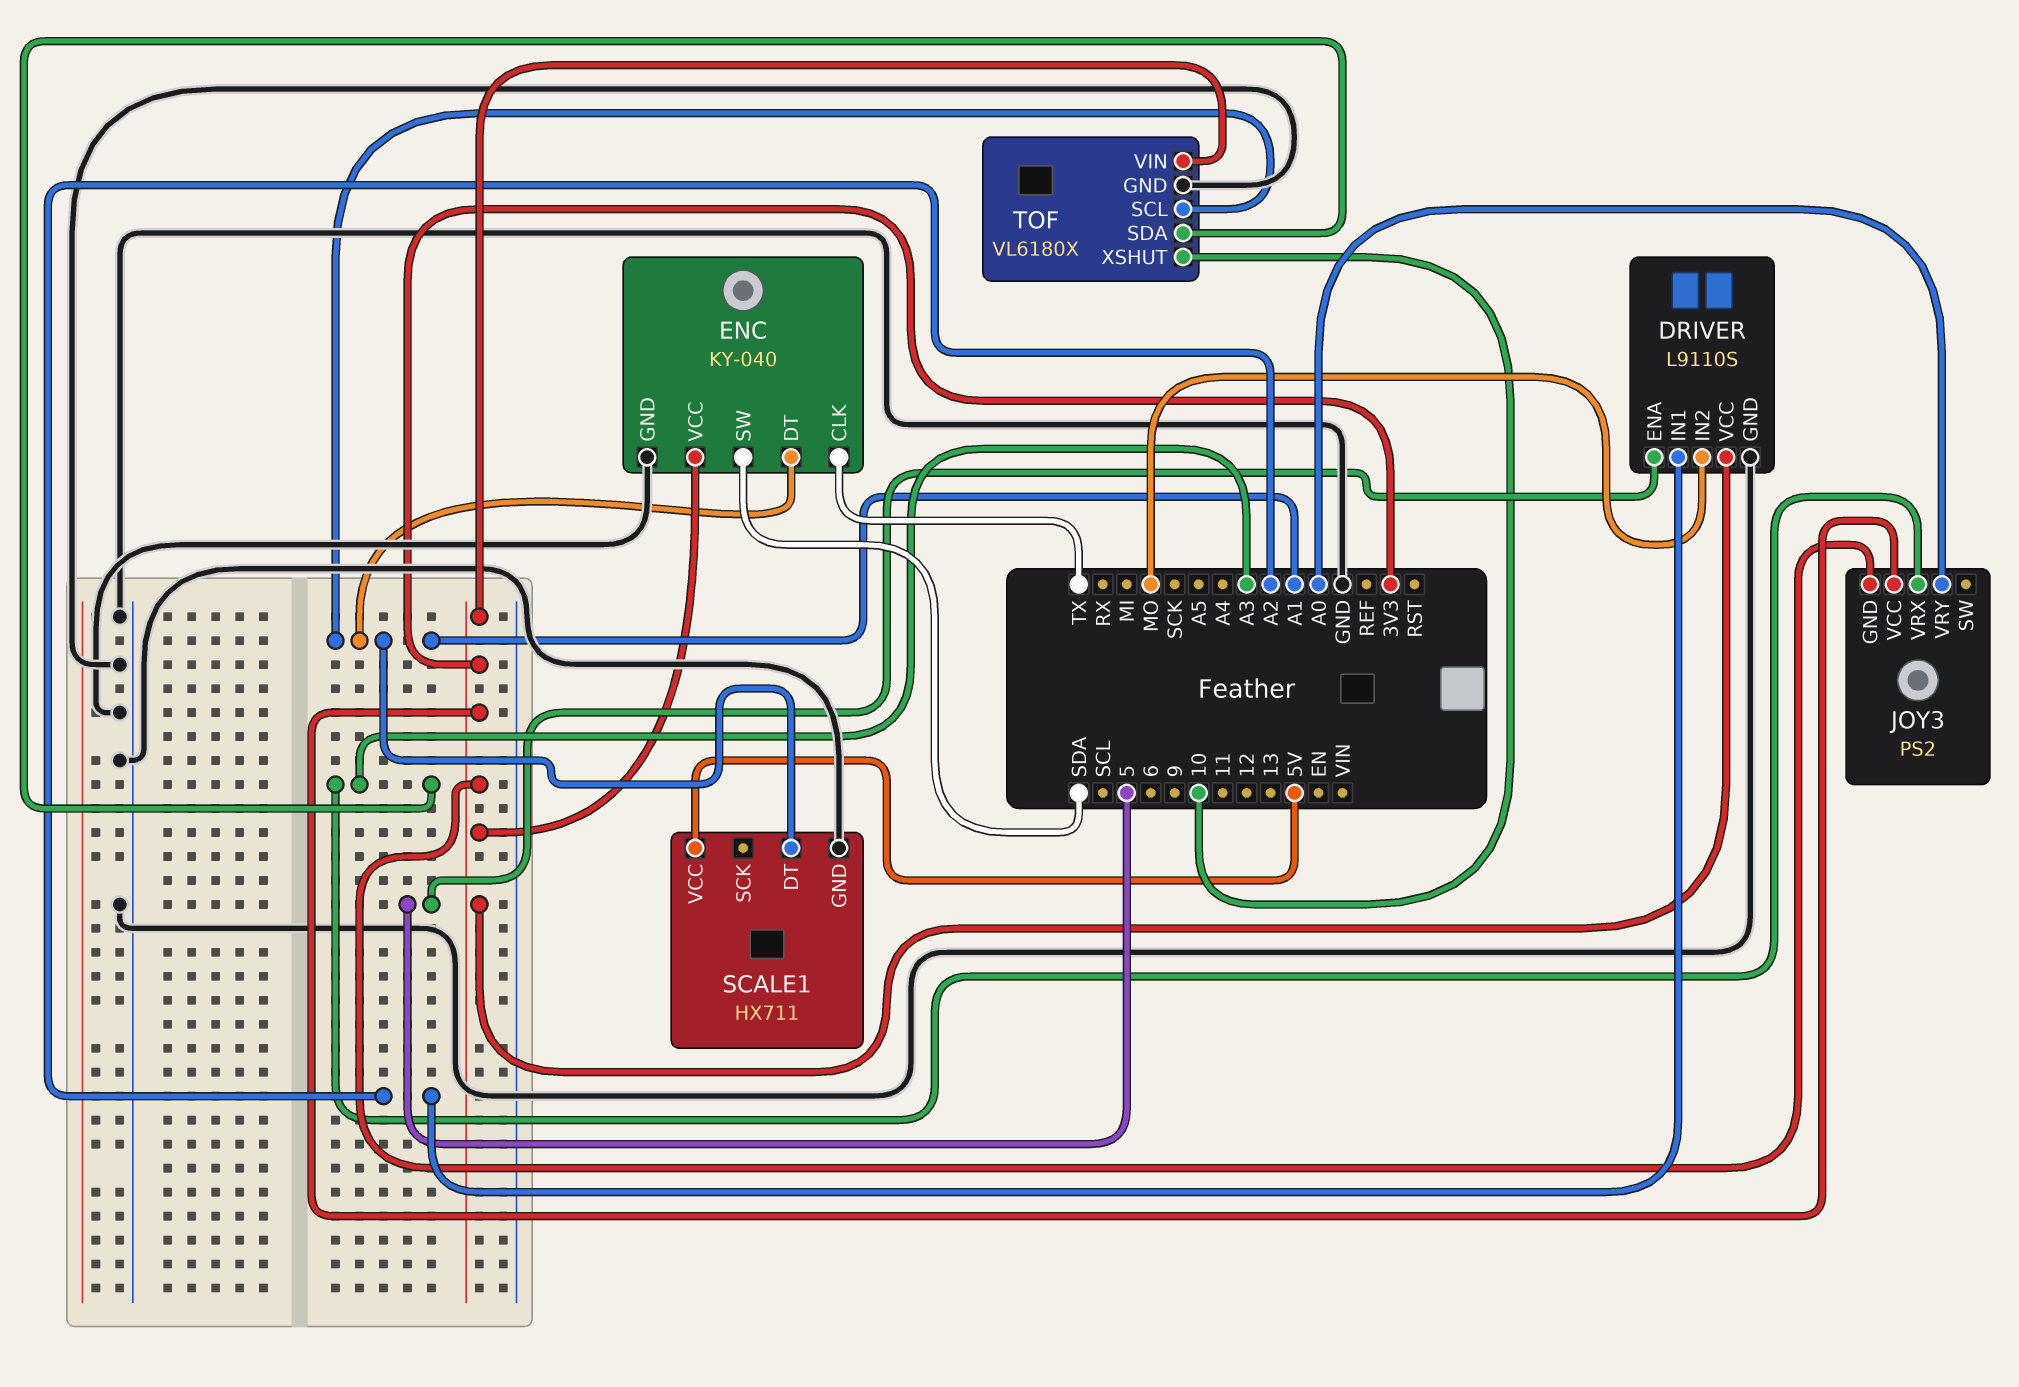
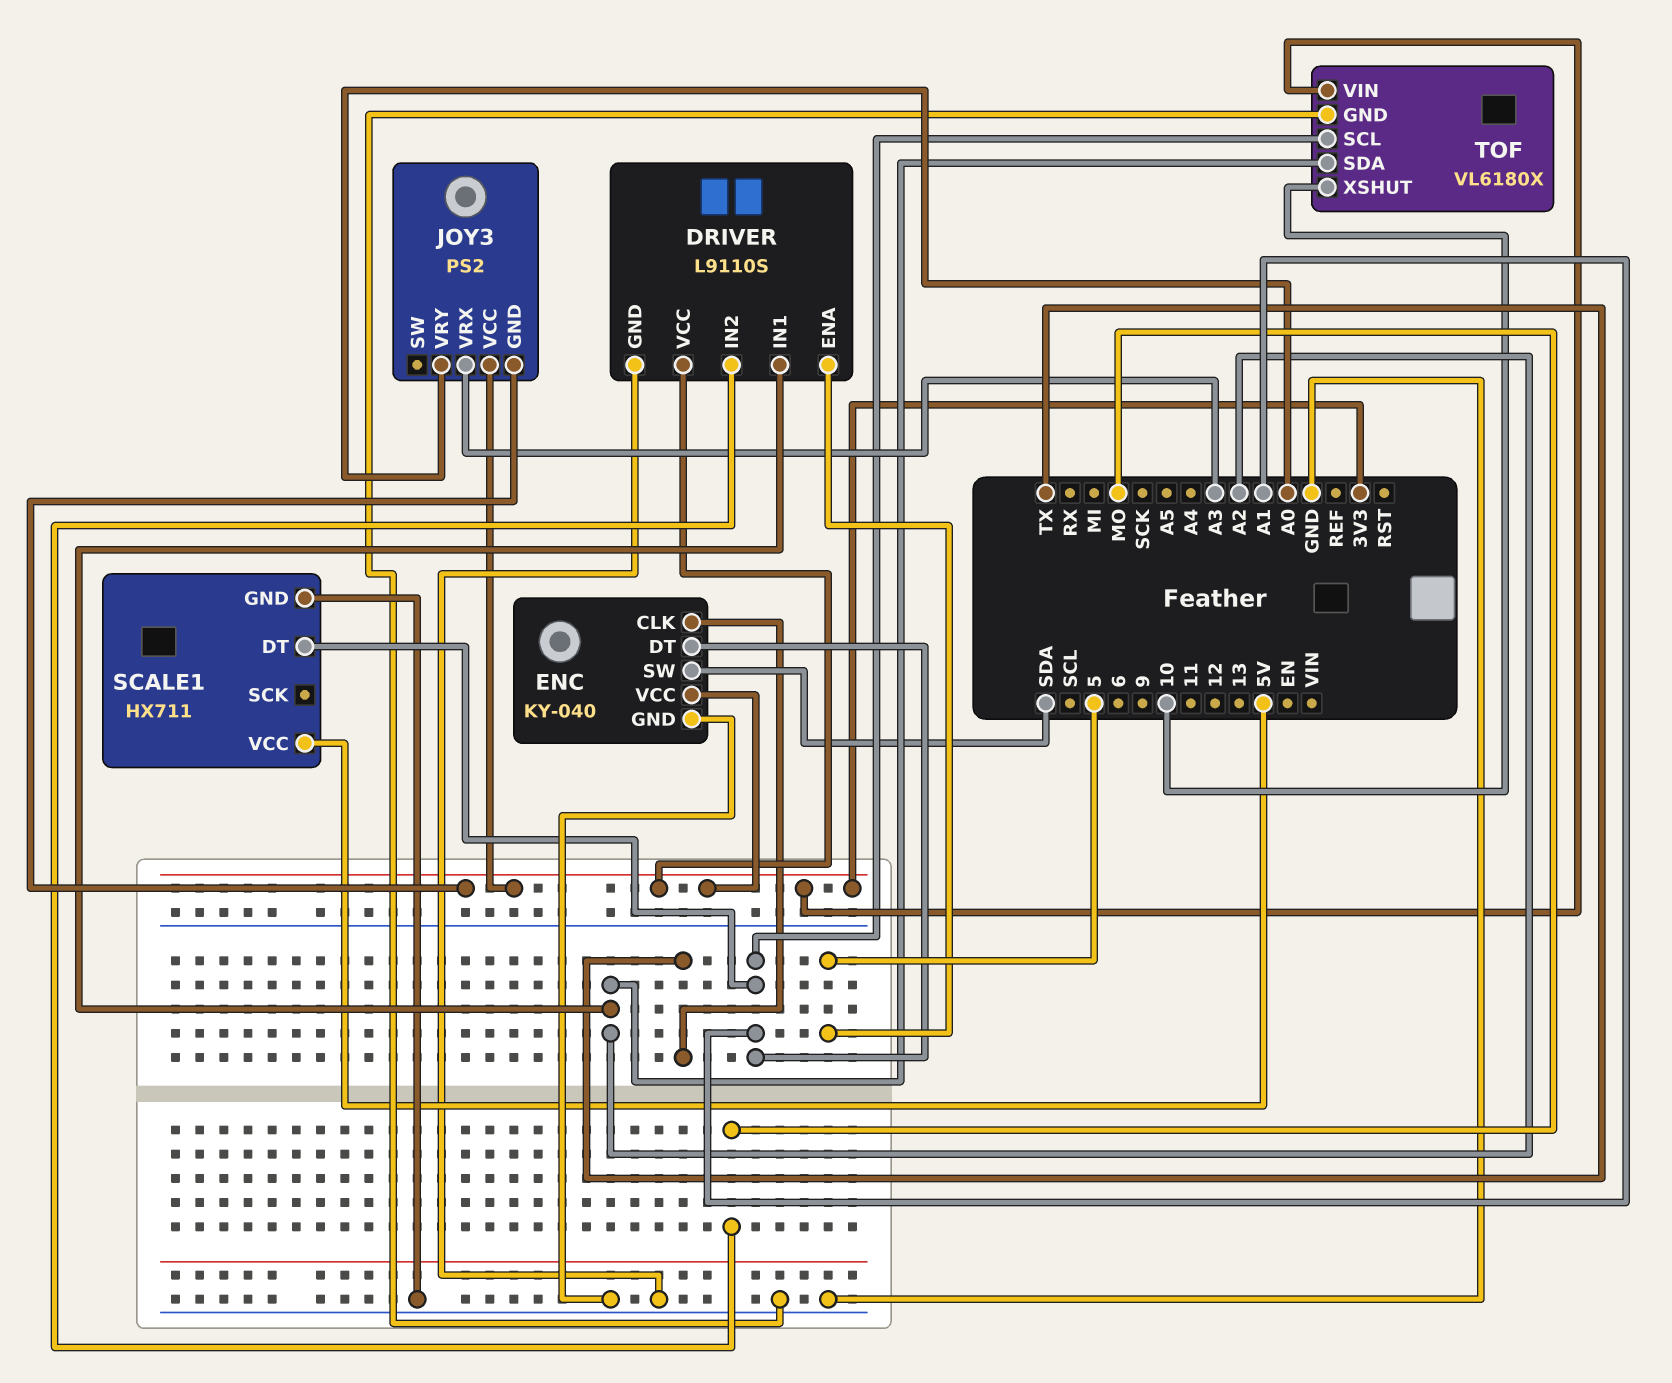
TOF pin SDA: A3 -> A2

